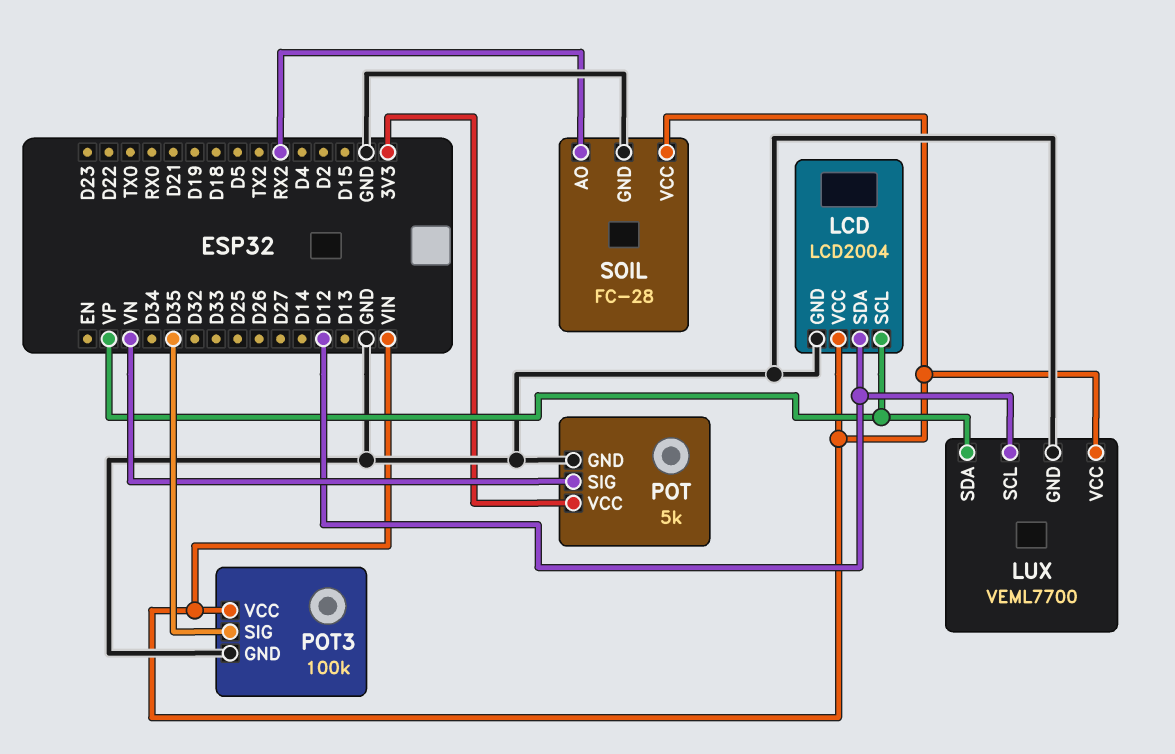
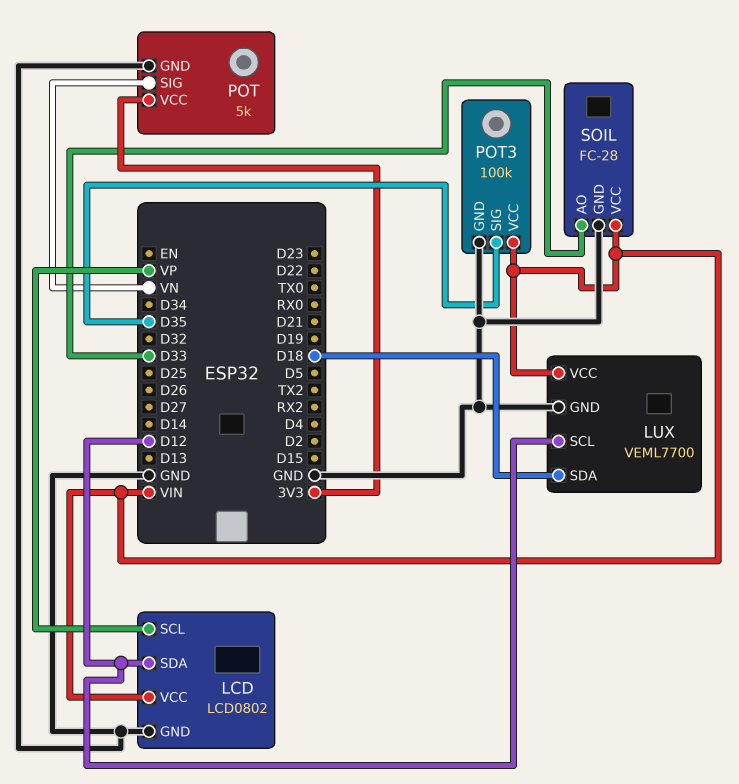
LCD: LCD2004 -> LCD0802
LUX pin SDA: VP -> D18
SOIL pin AO: RX2 -> D33

